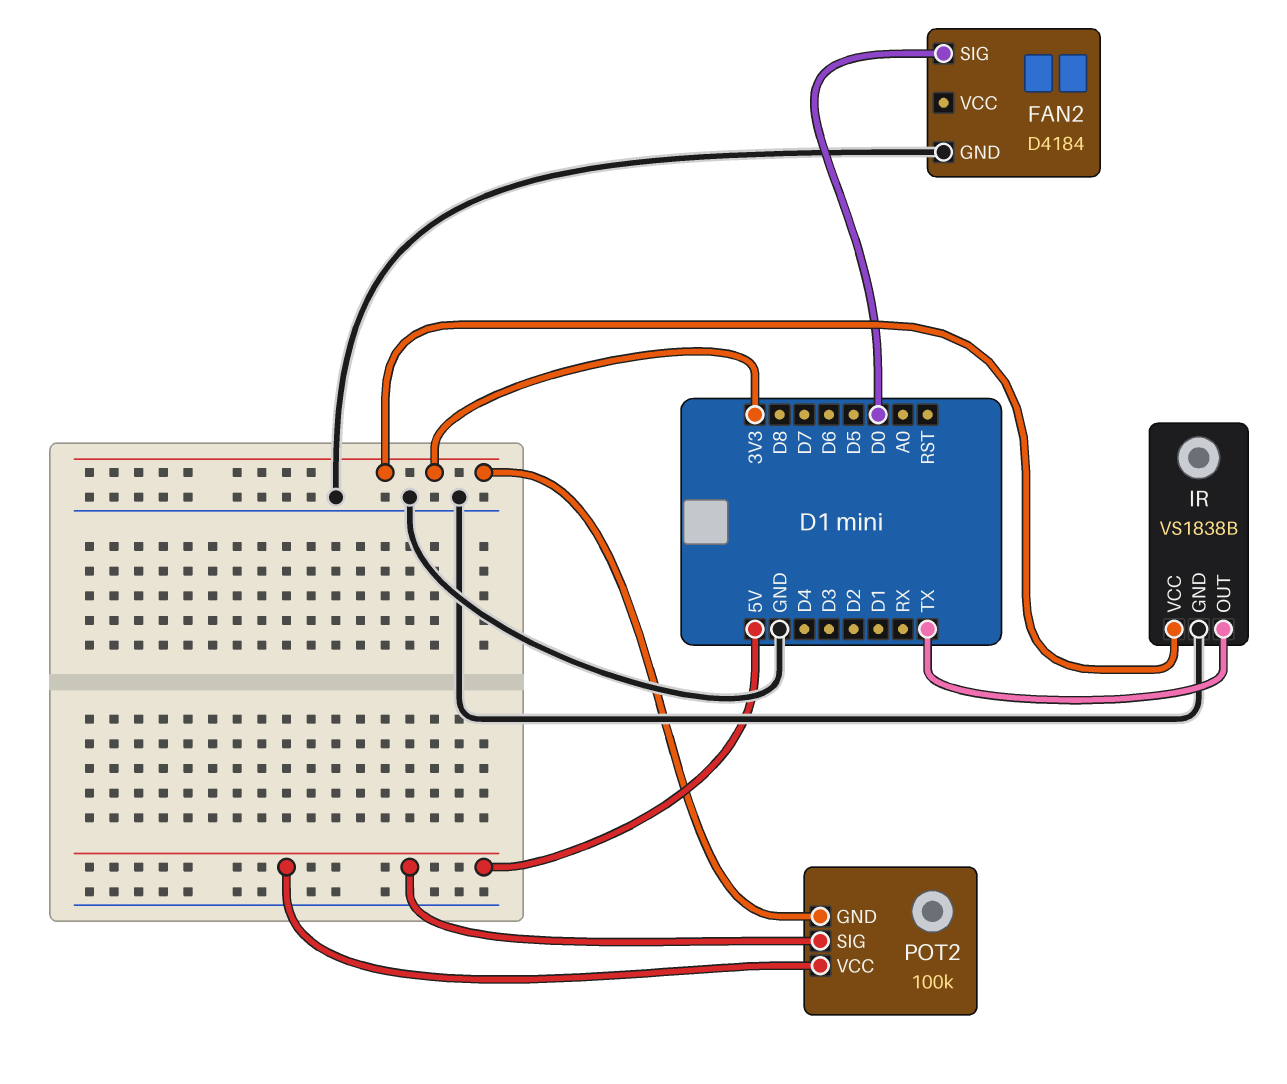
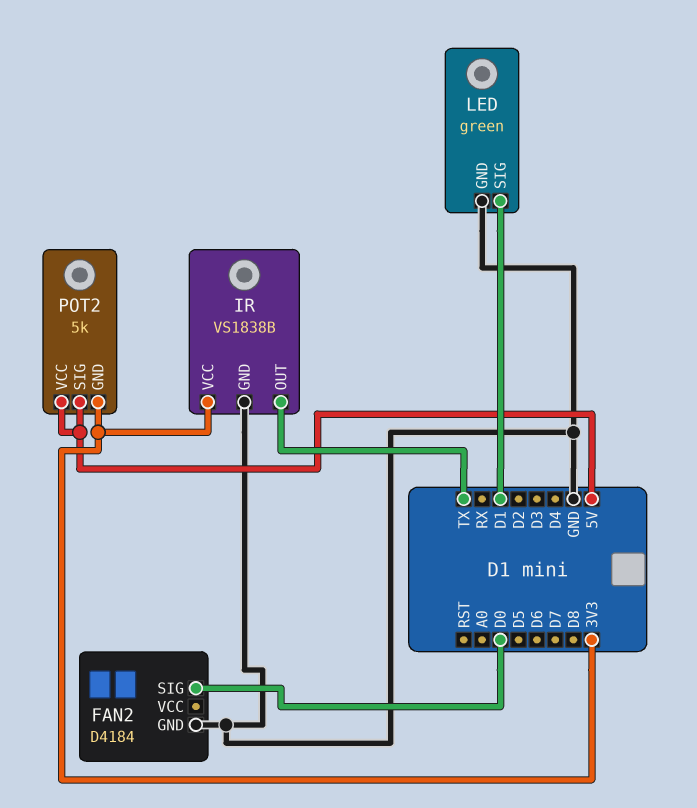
LED: none -> green
LED pin GND: none -> GND
LED pin SIG: none -> D1
POT2: 100k -> 5k

